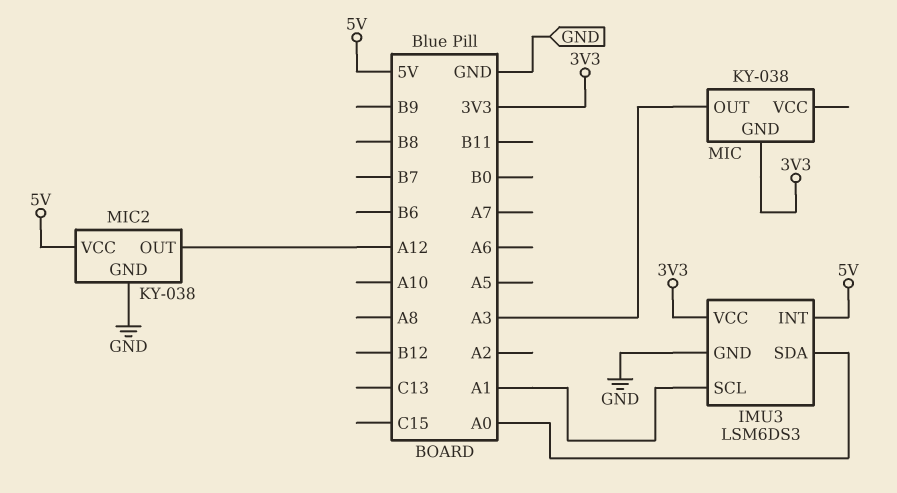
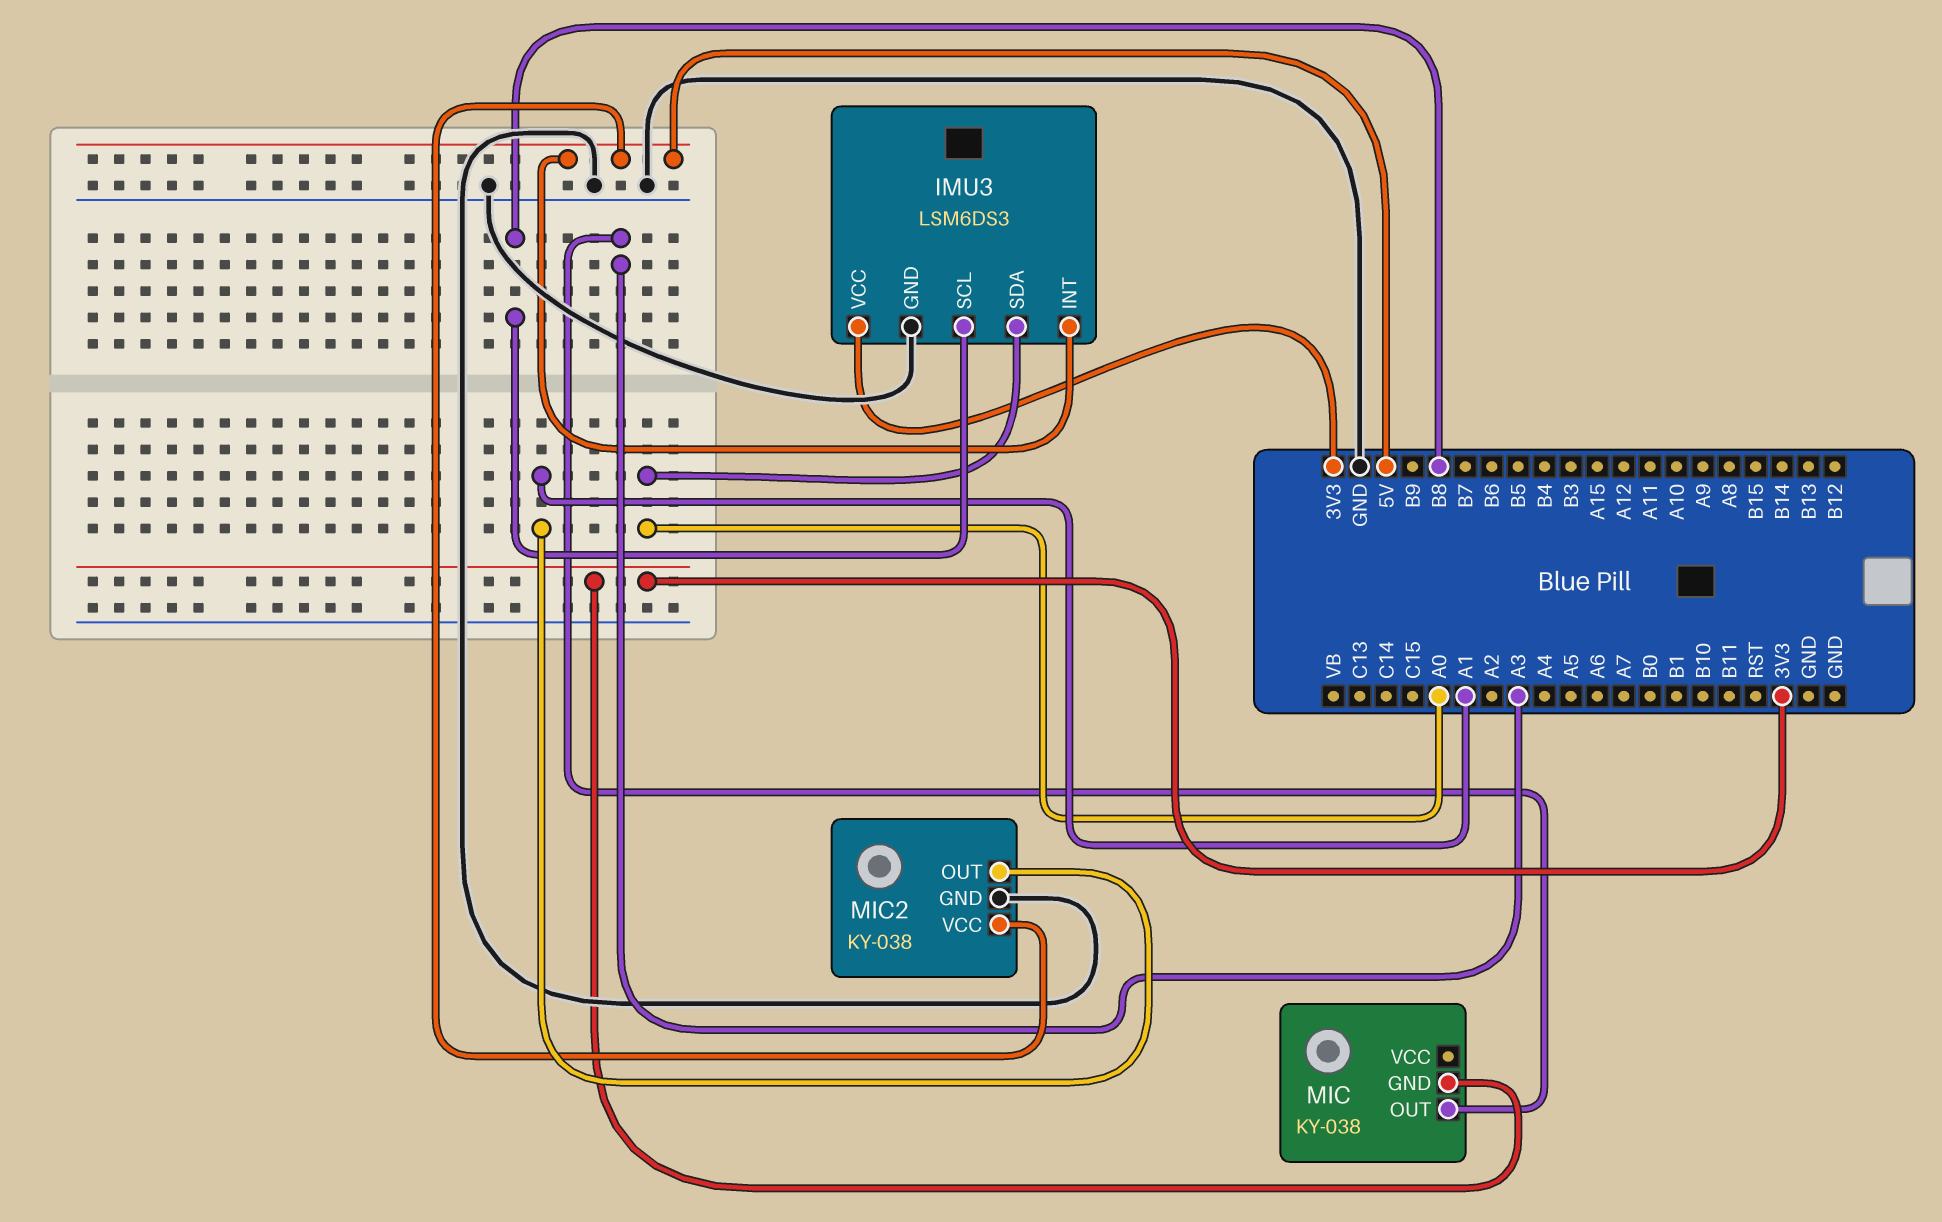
IMU3 pin SCL: A1 -> B8
MIC2 pin OUT: A12 -> A1

